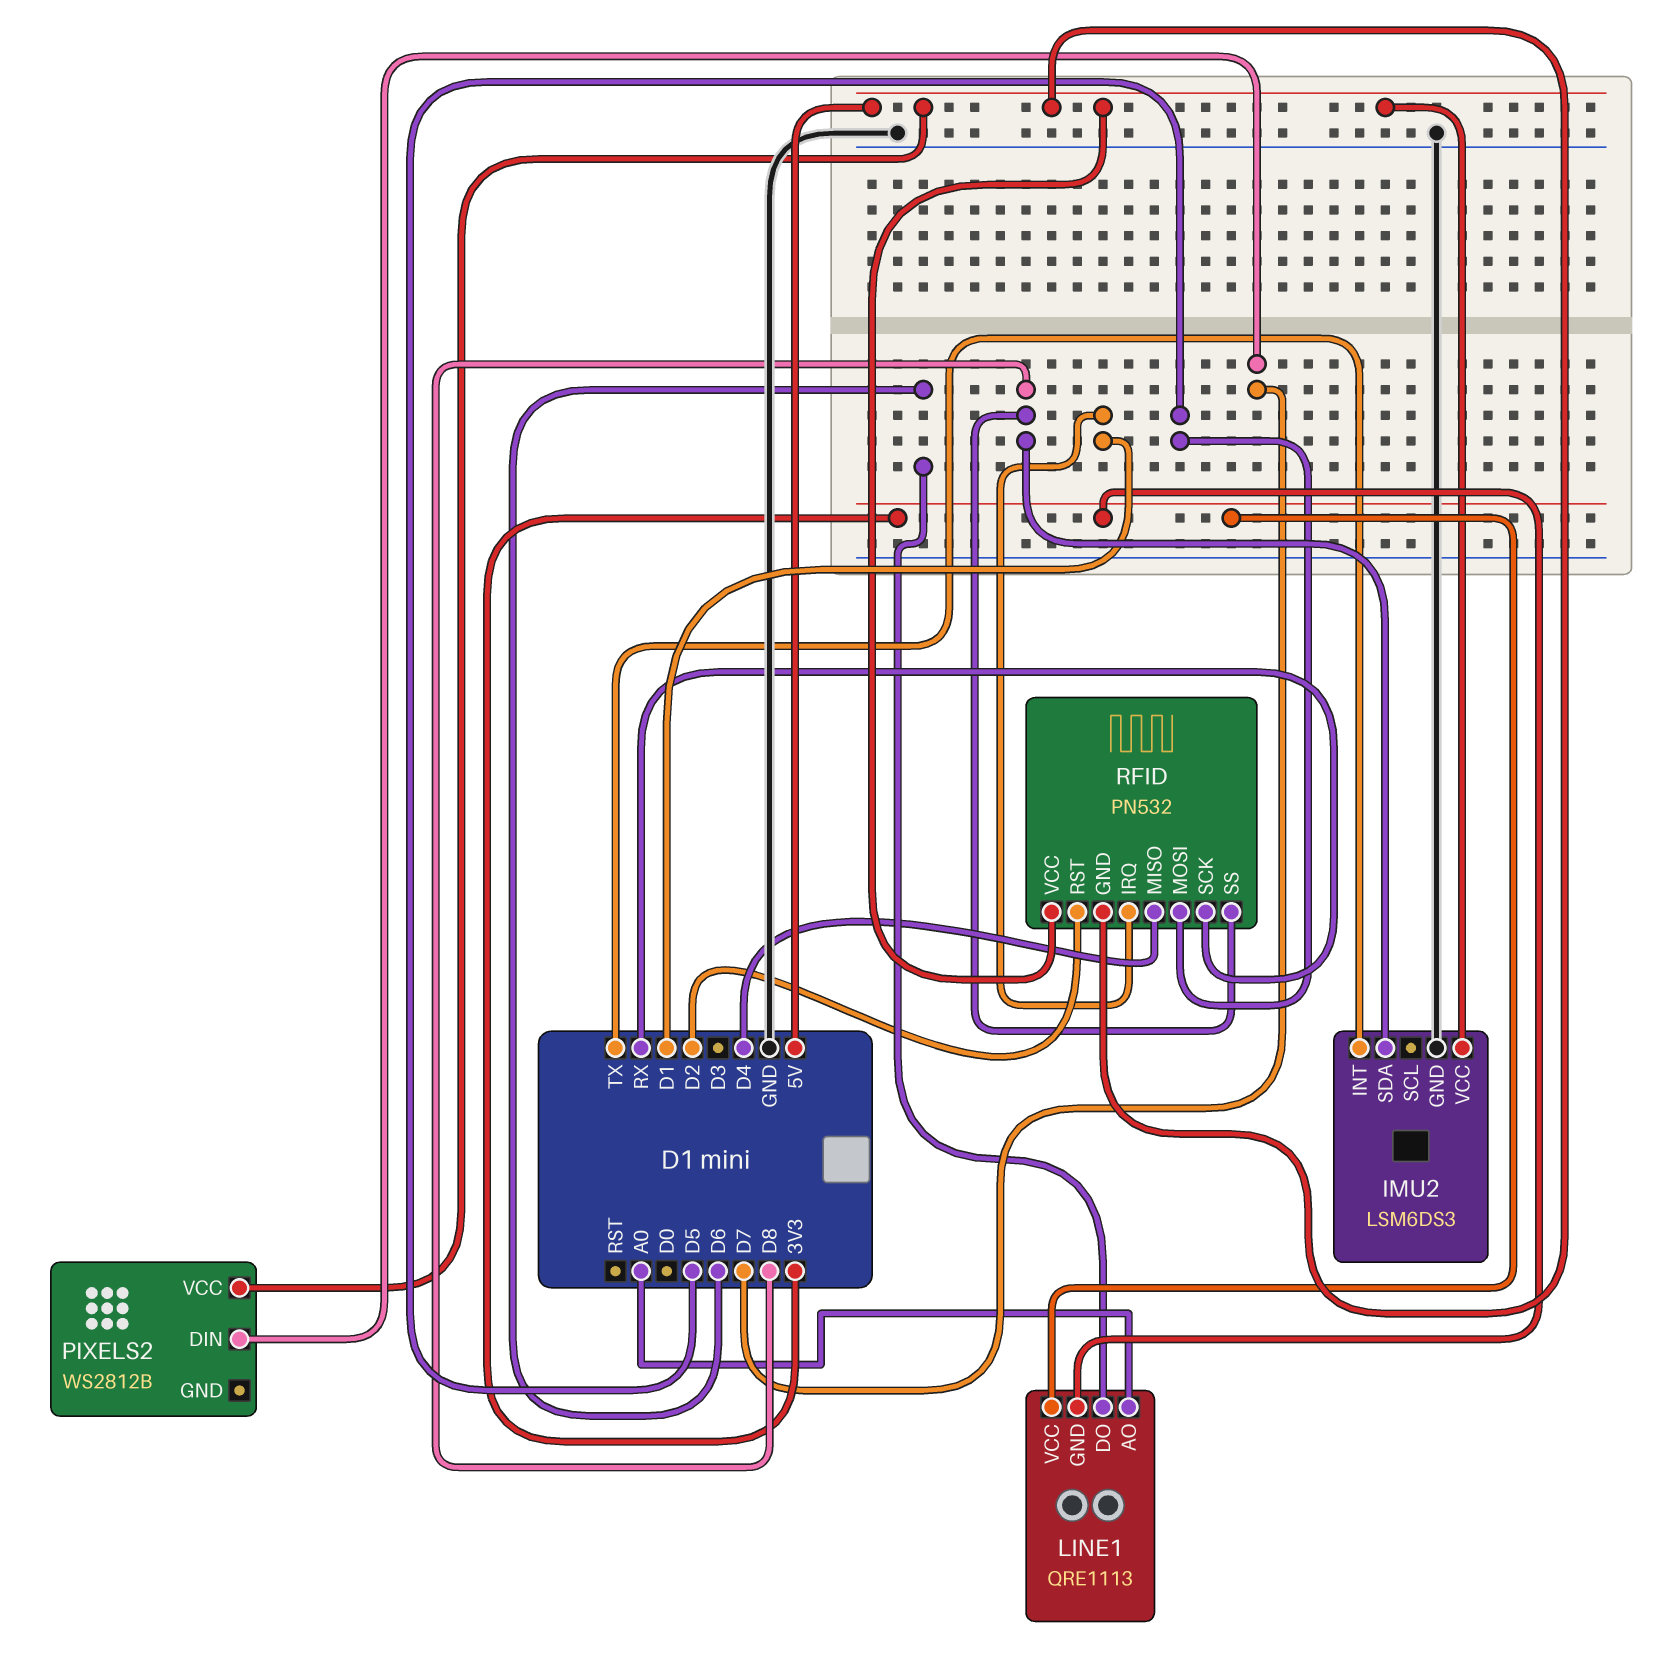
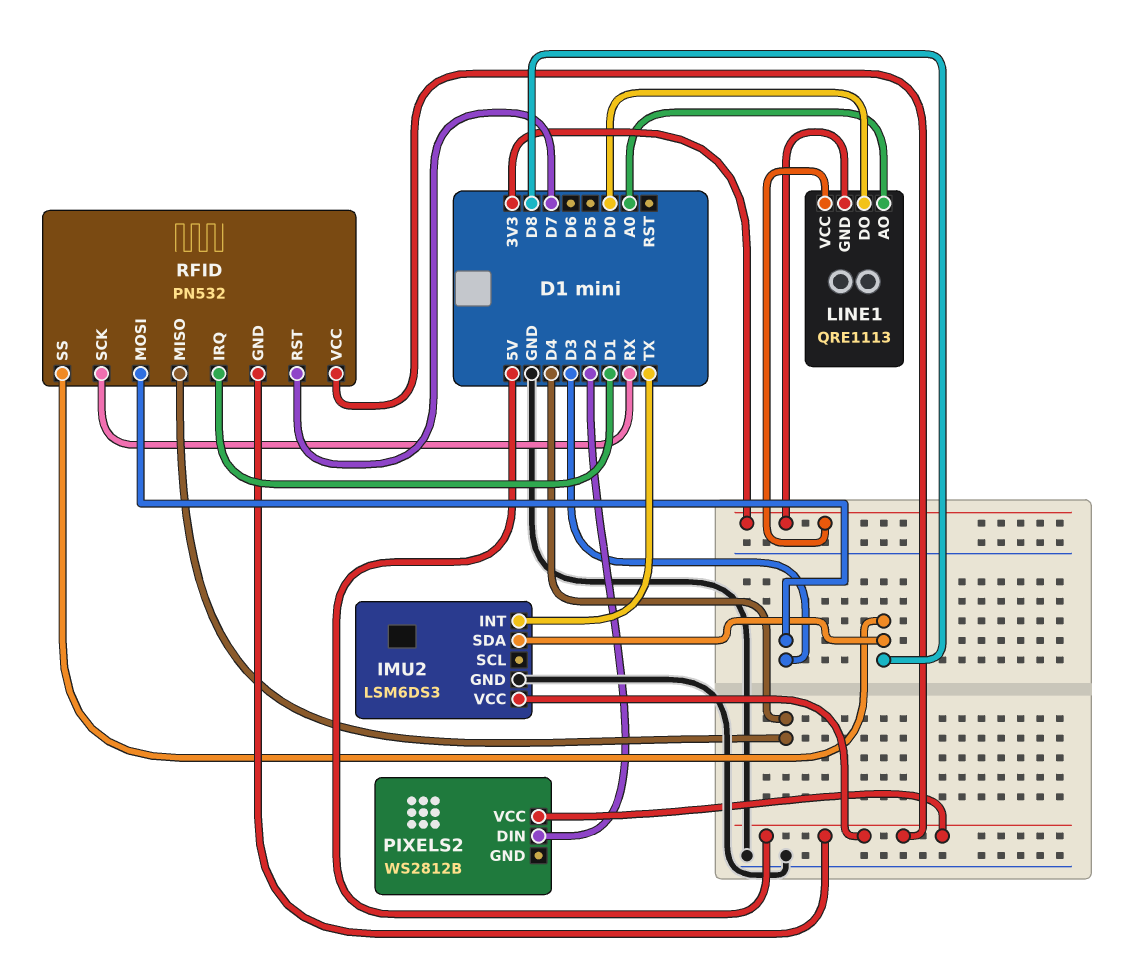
LINE1 pin DO: D6 -> D0
PIXELS2 pin DIN: D7 -> D2
RFID pin MOSI: D5 -> D3
RFID pin RST: D2 -> D7

